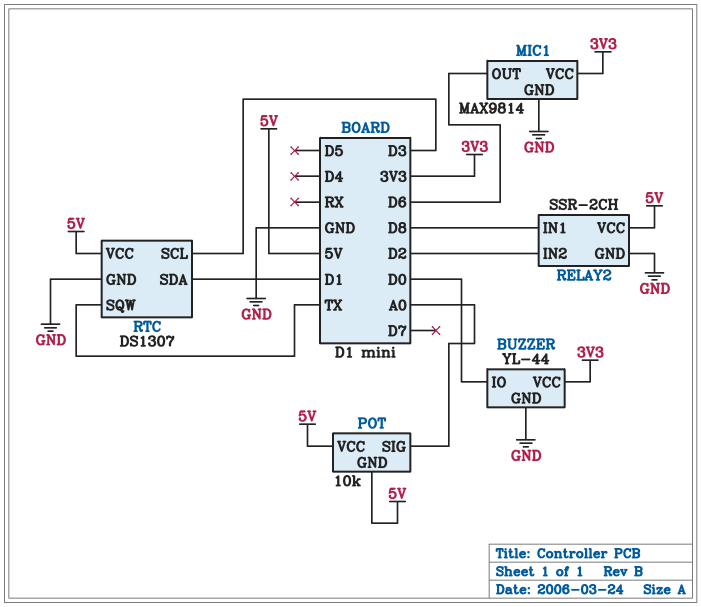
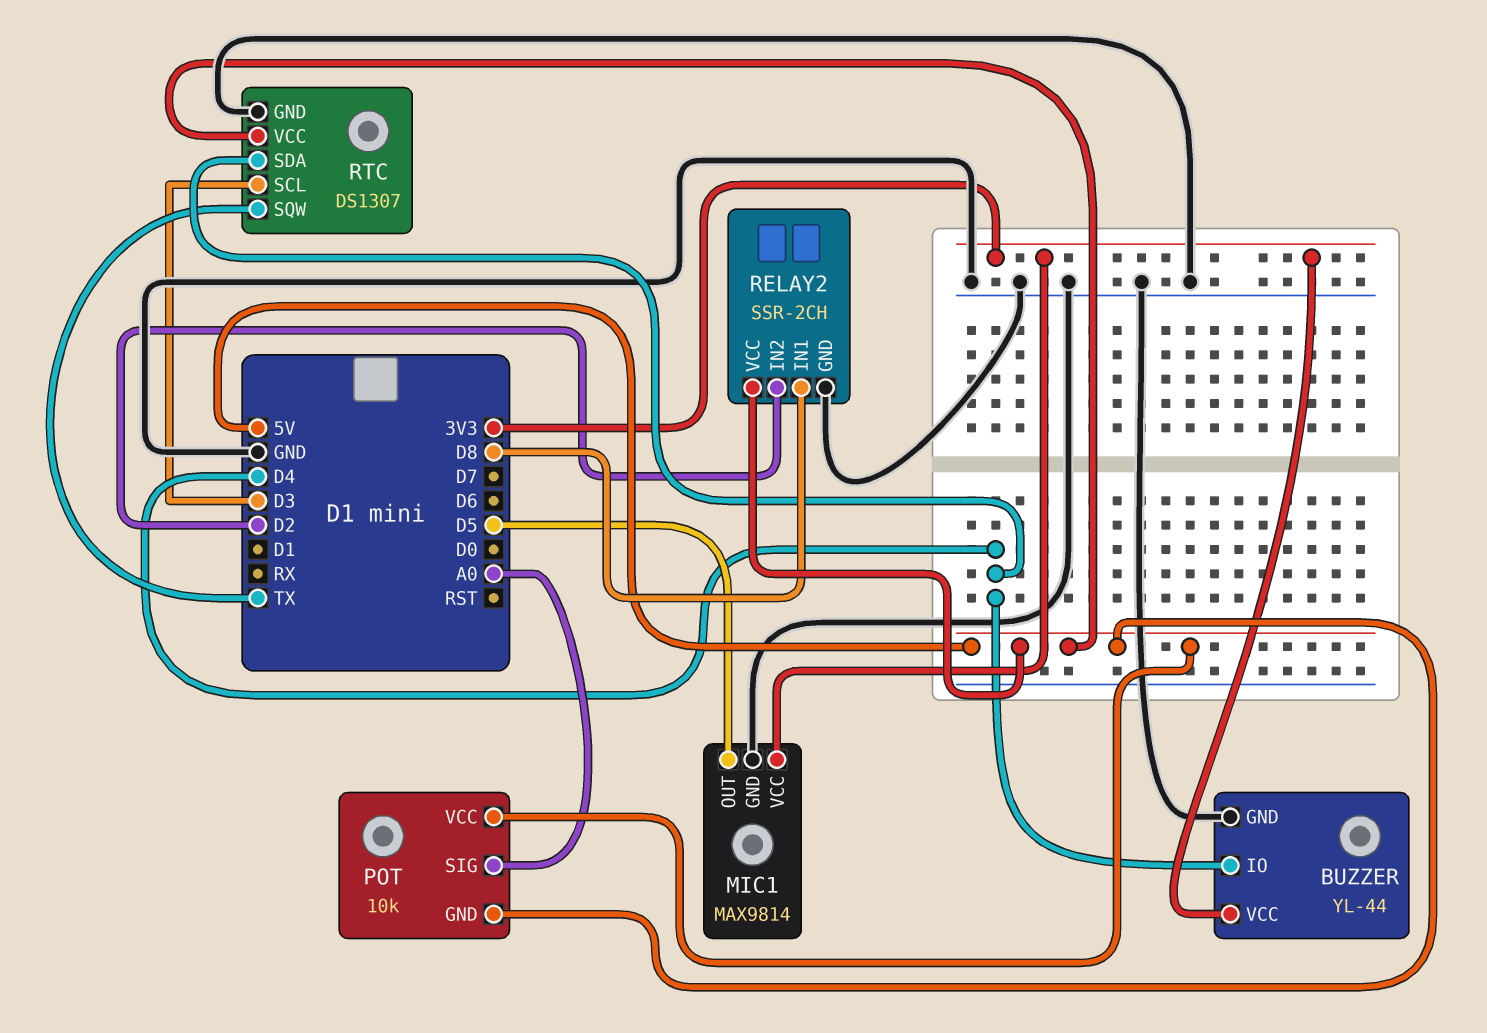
BUZZER pin IO: D0 -> D4
MIC1 pin OUT: D6 -> D5
RTC pin SDA: D1 -> D4

